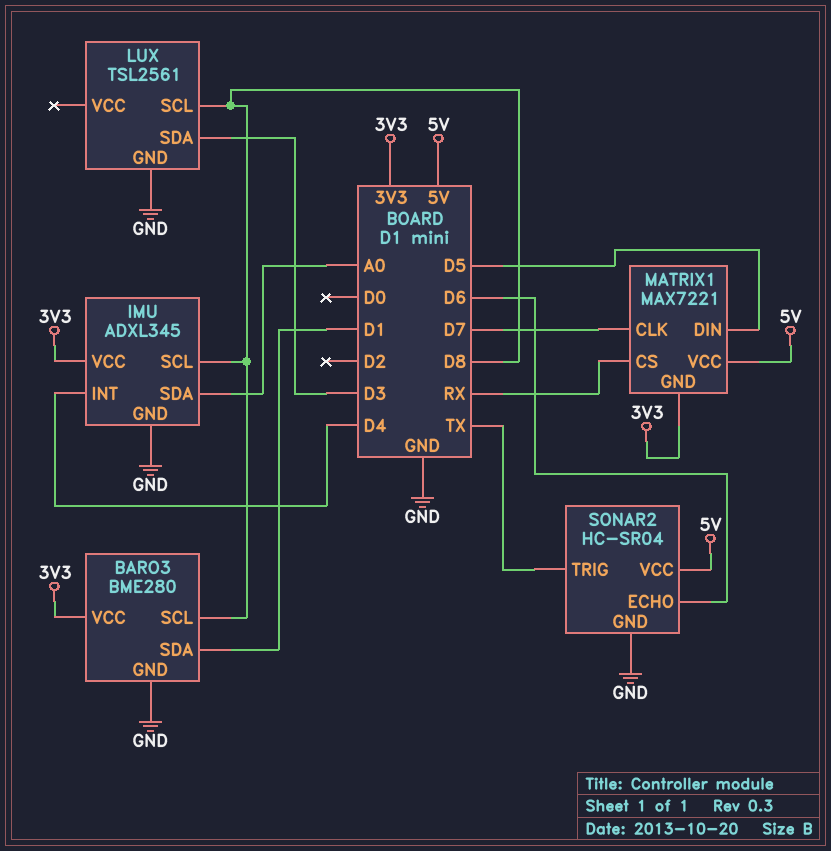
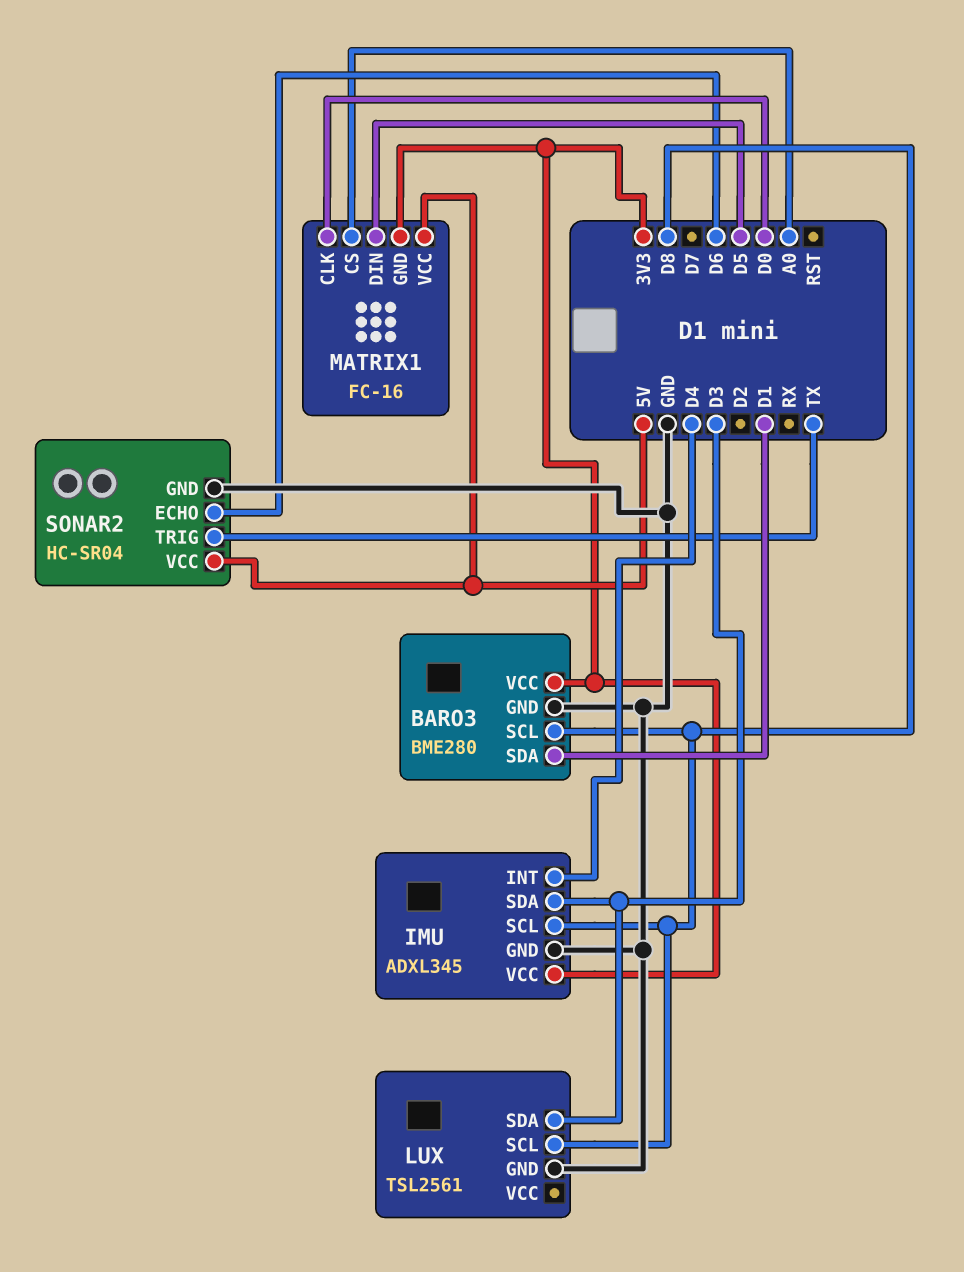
IMU pin SDA: A0 -> D3
MATRIX1: MAX7221 -> FC-16
MATRIX1 pin CLK: D7 -> D0
MATRIX1 pin CS: RX -> A0

